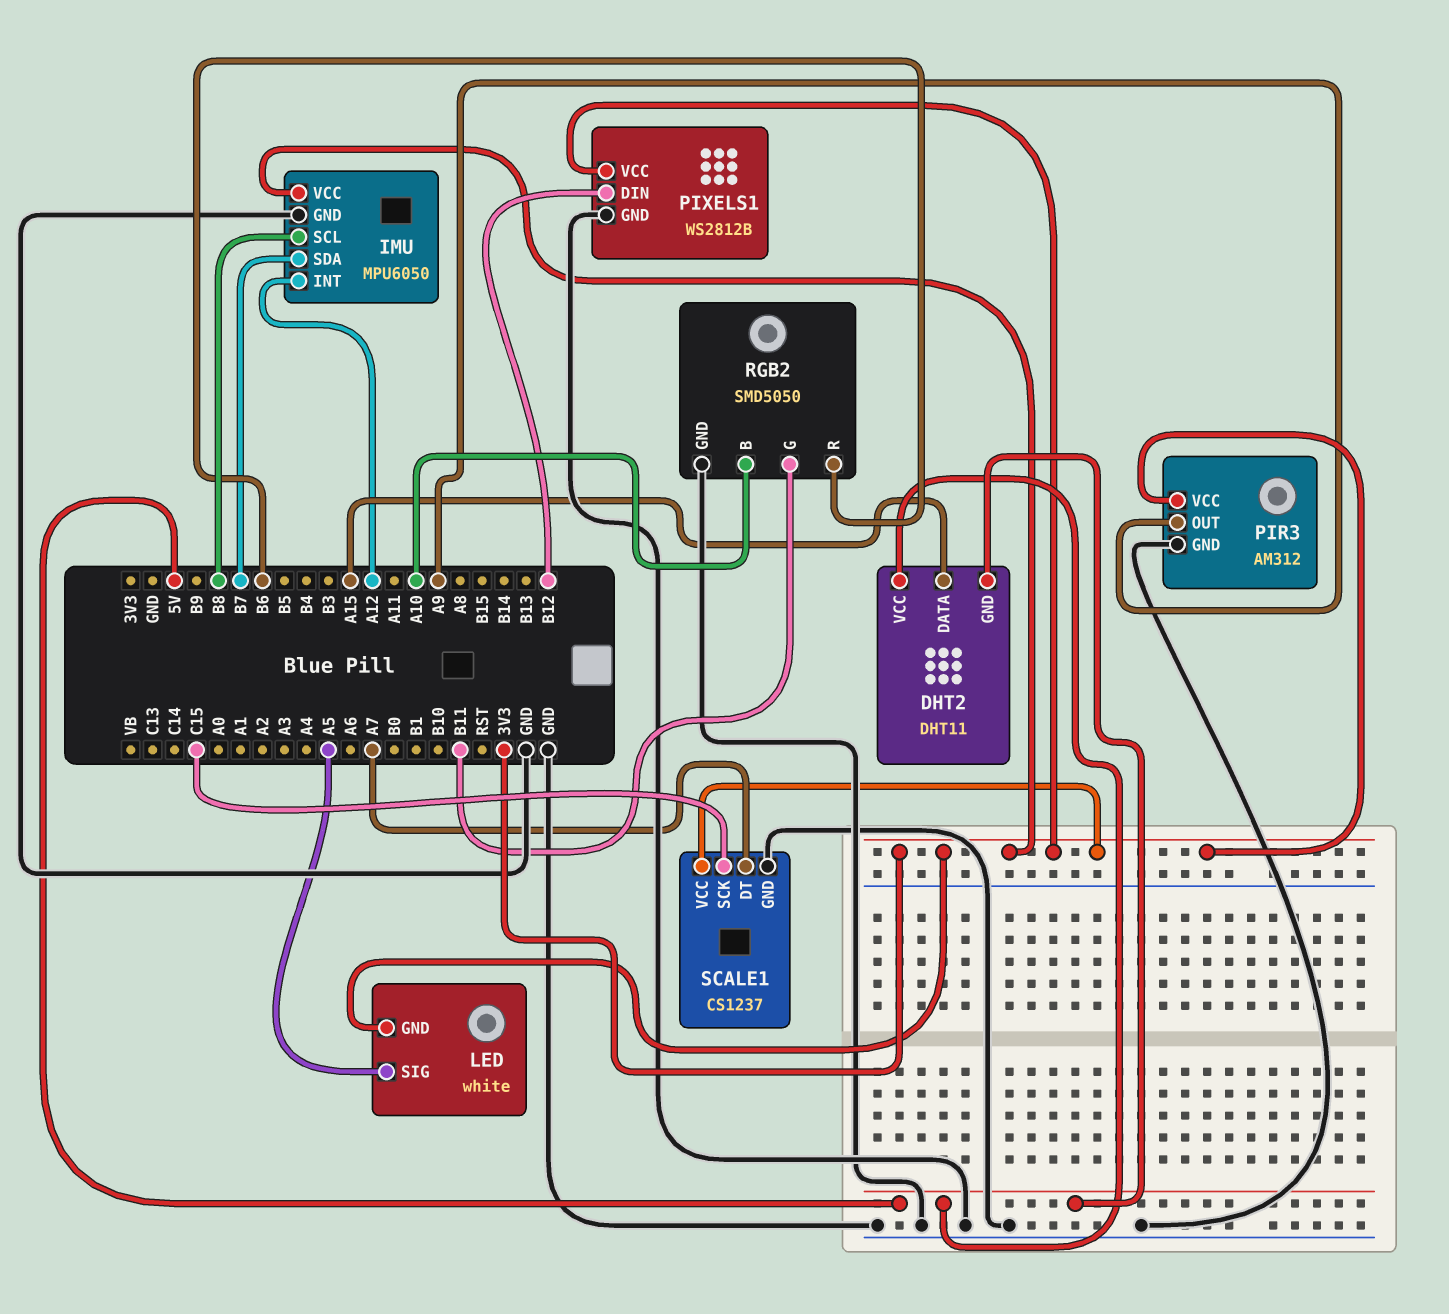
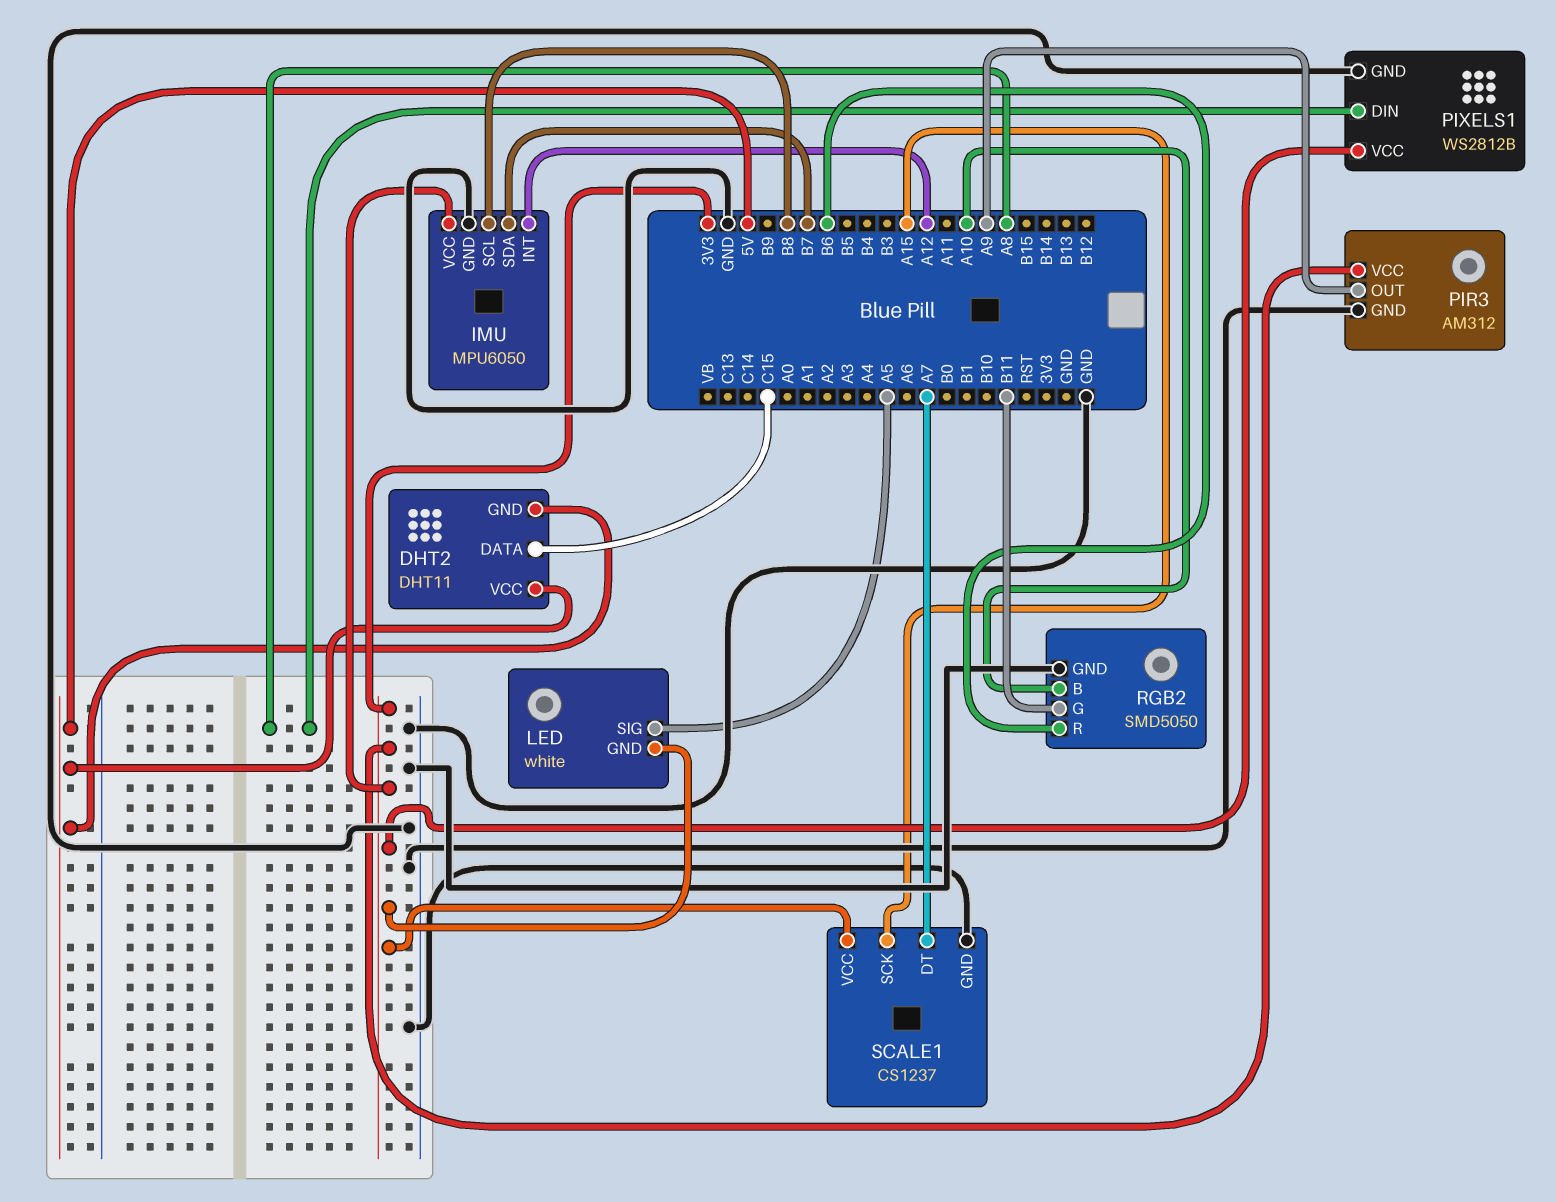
DHT2 pin DATA: A15 -> C15
PIXELS1 pin DIN: B12 -> A8
SCALE1 pin SCK: C15 -> A15

